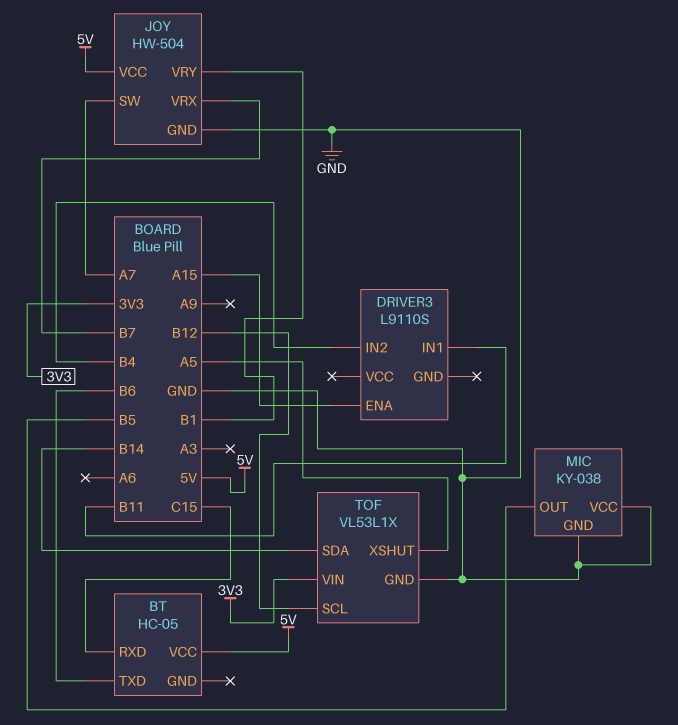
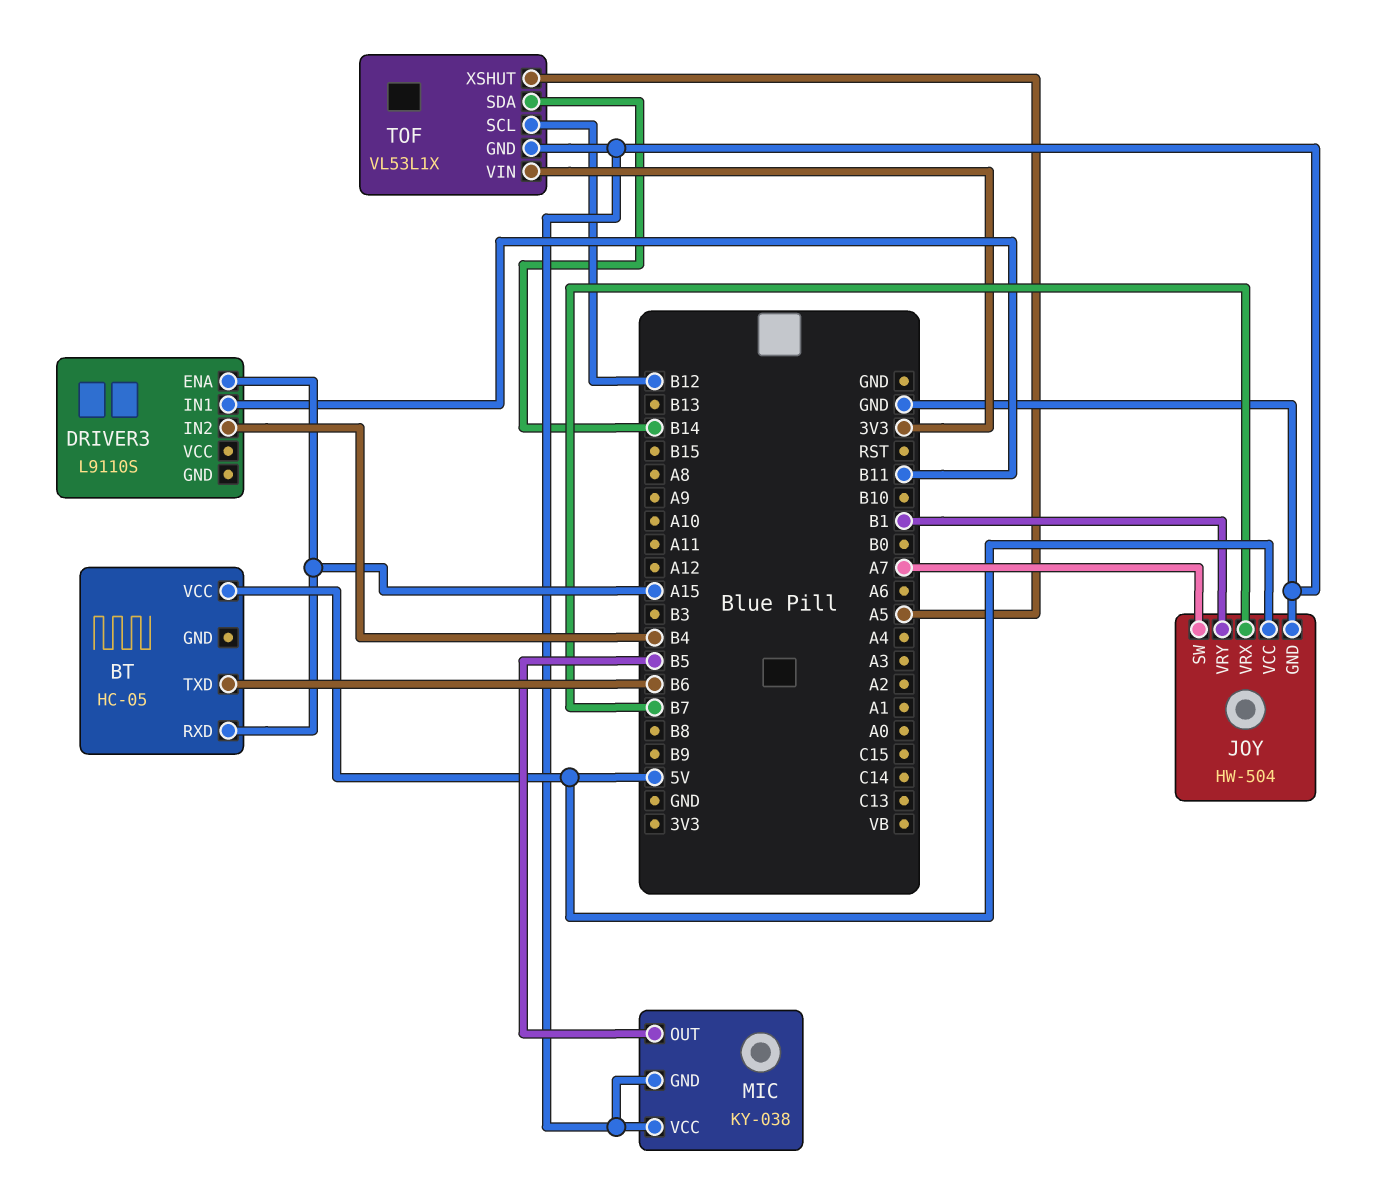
BT pin RXD: C15 -> A15

